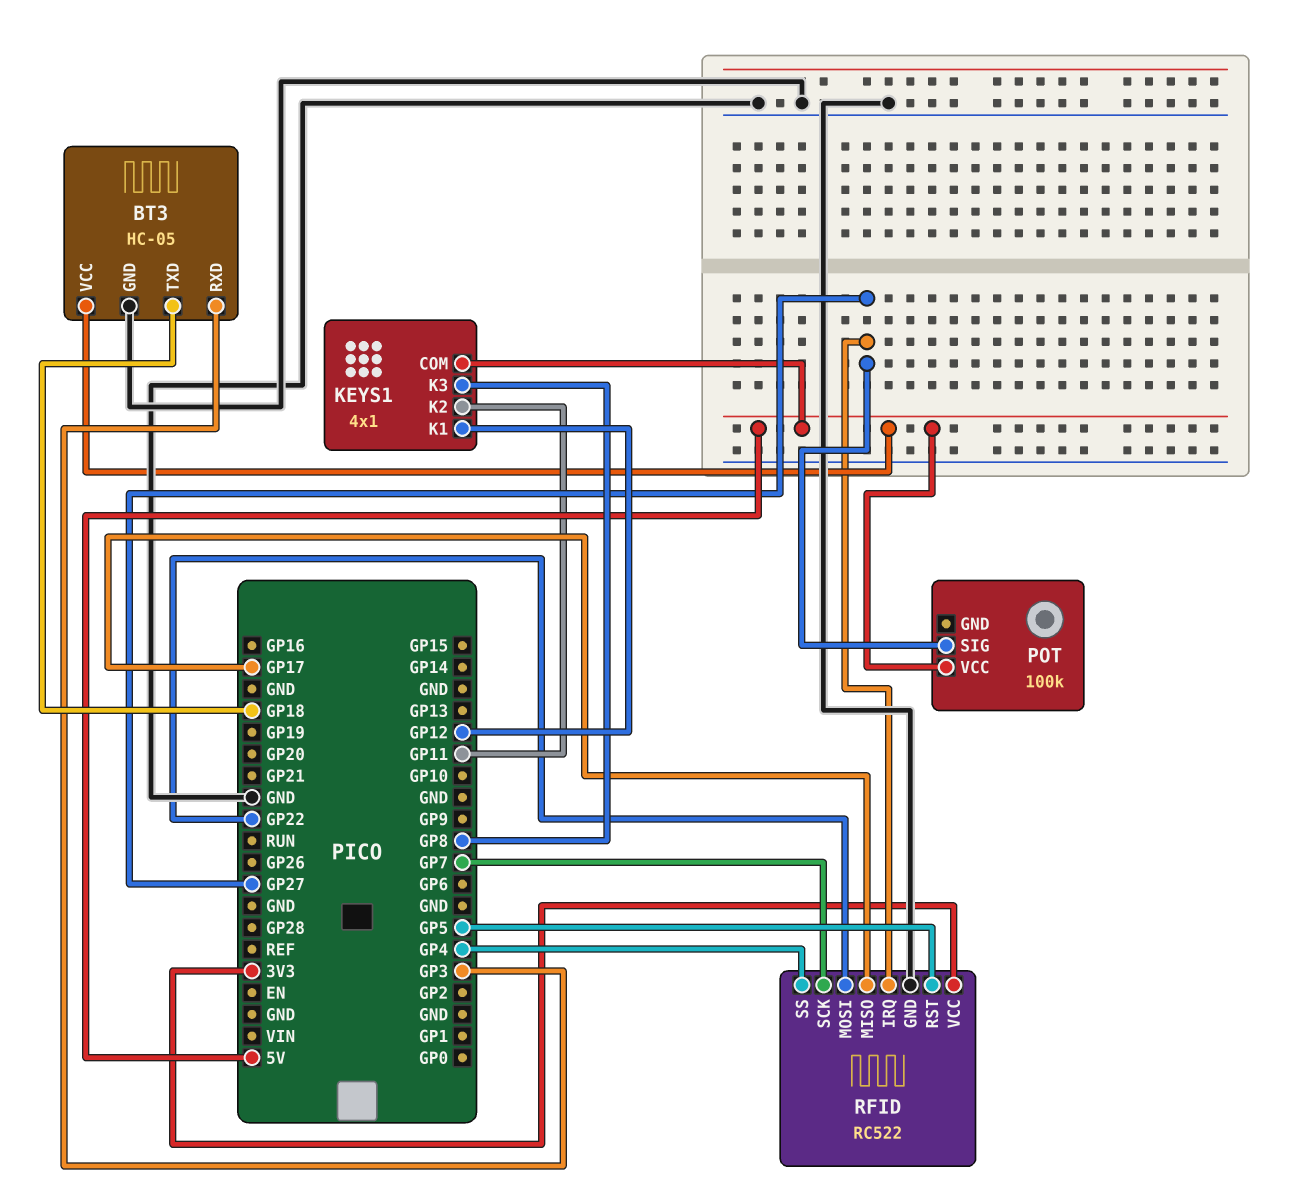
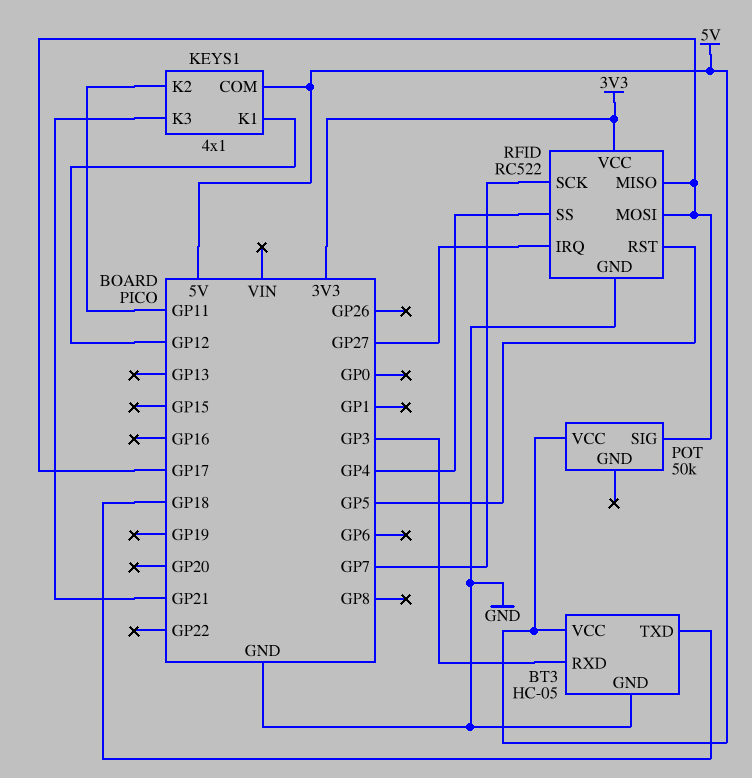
KEYS1 pin K3: GP8 -> GP21
POT: 100k -> 50k
POT pin SIG: GP27 -> GP17
RFID pin MOSI: GP22 -> GP17

